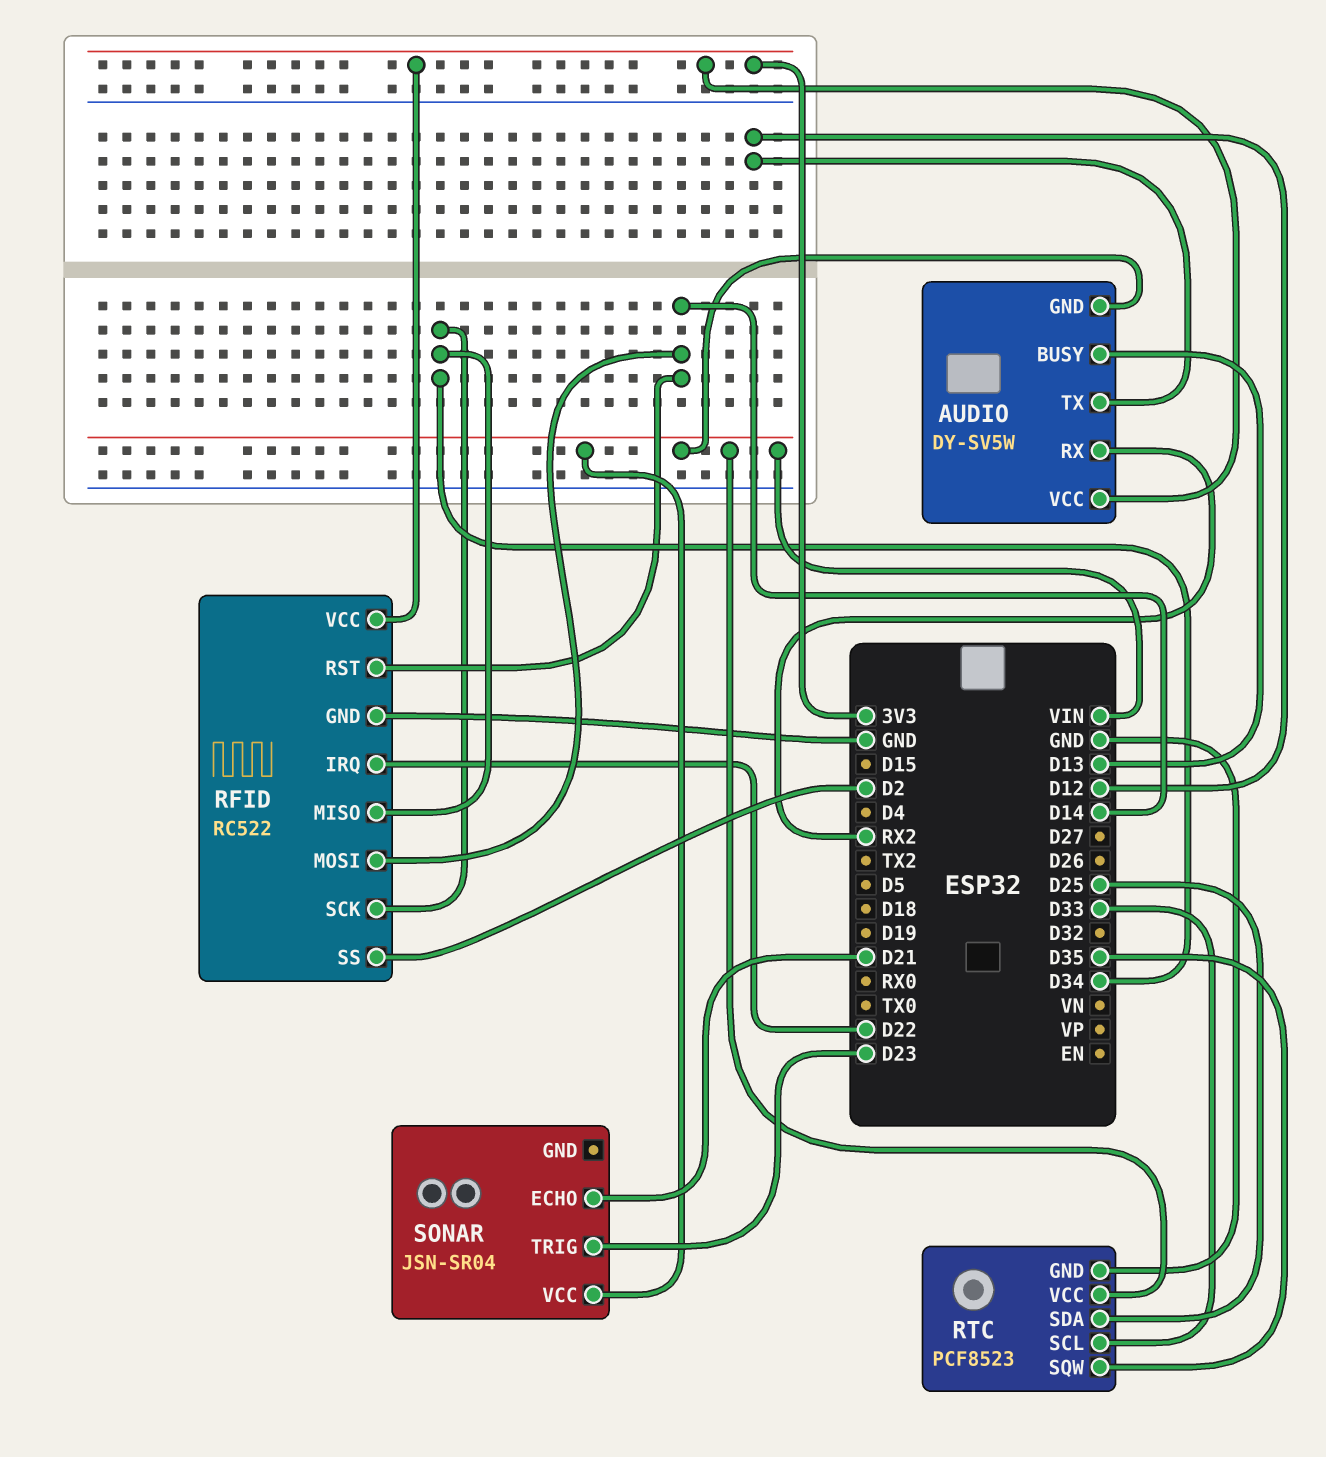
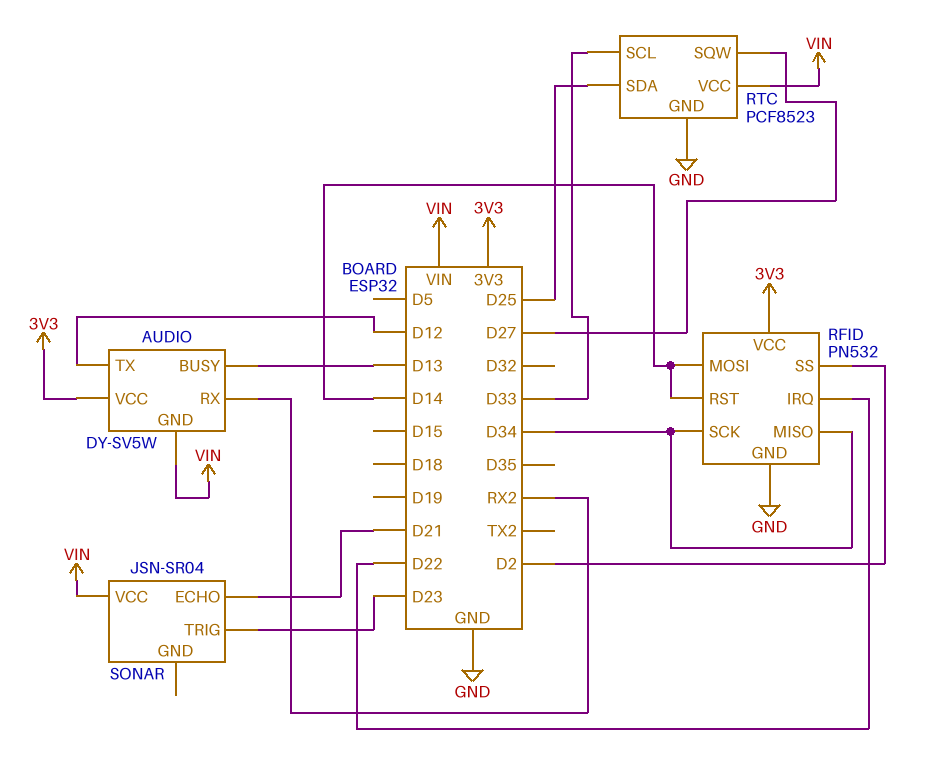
RFID: RC522 -> PN532
RTC pin SQW: D35 -> D27

